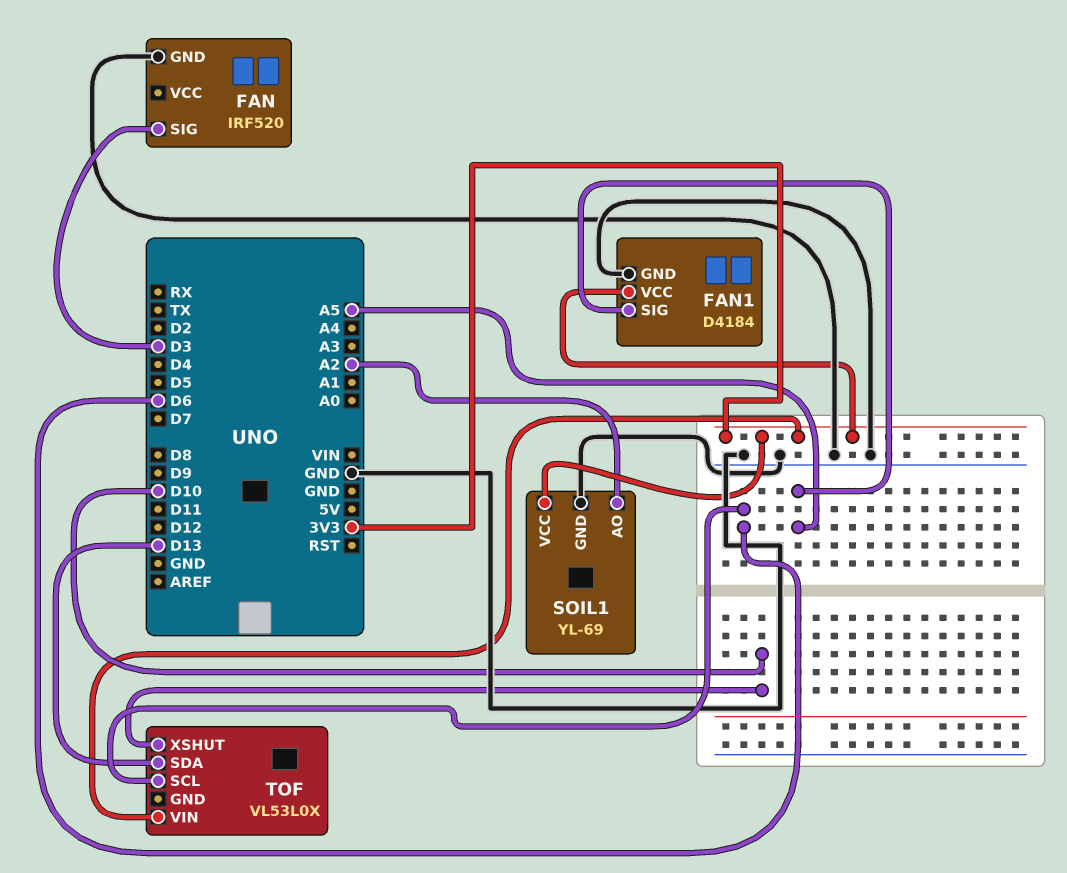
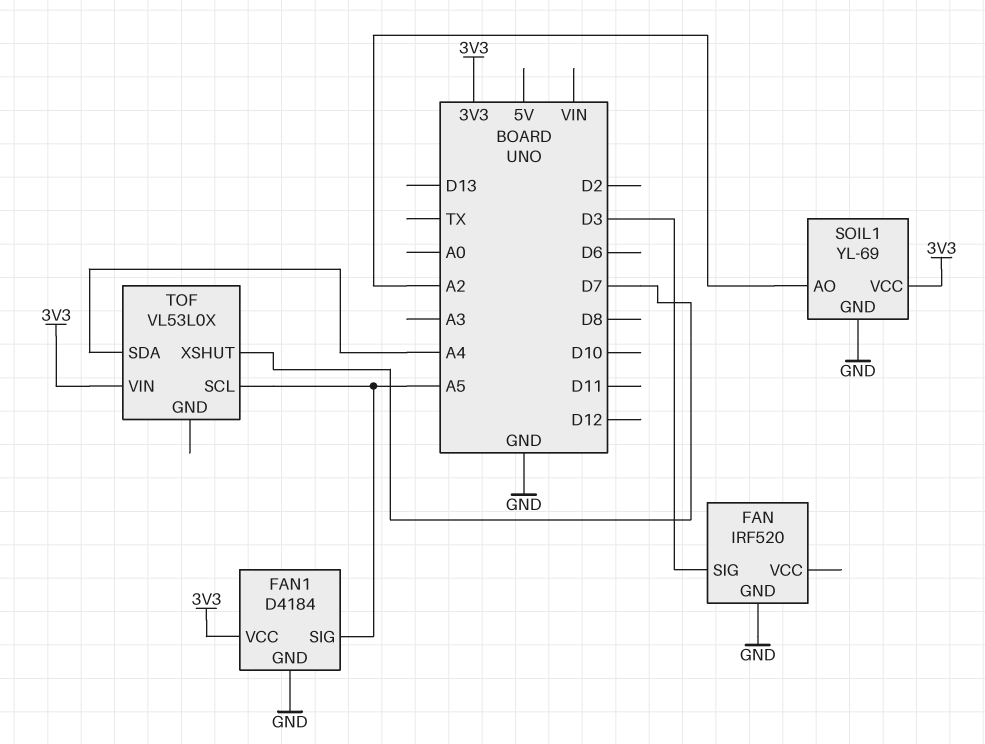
TOF pin SCL: D6 -> A5
TOF pin SDA: D13 -> A4
TOF pin XSHUT: D10 -> D7

